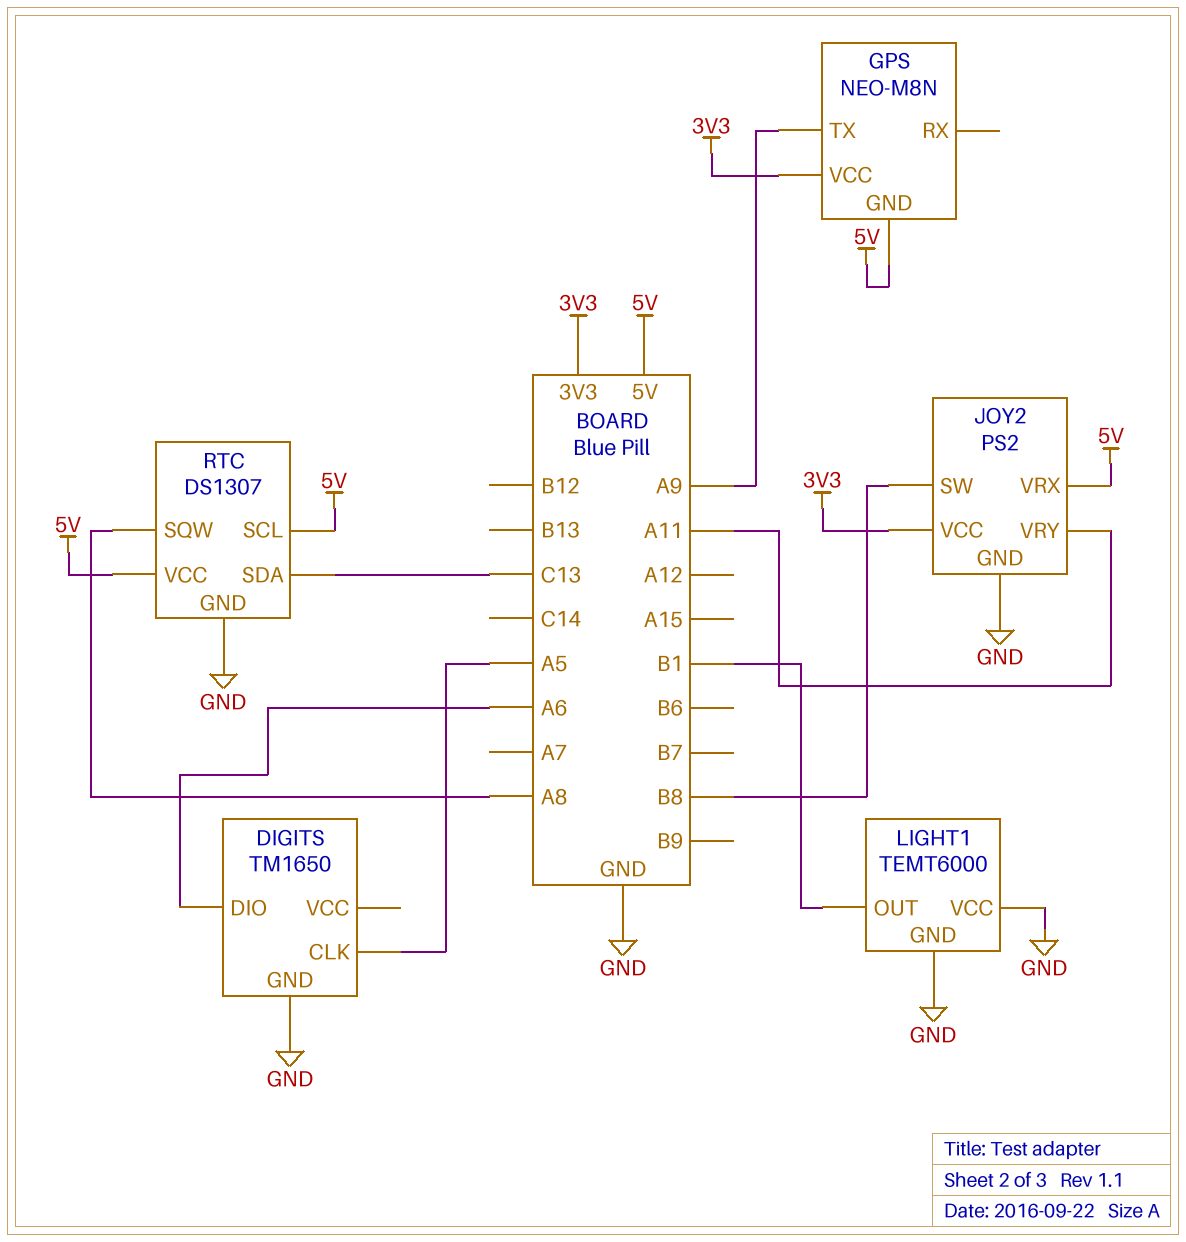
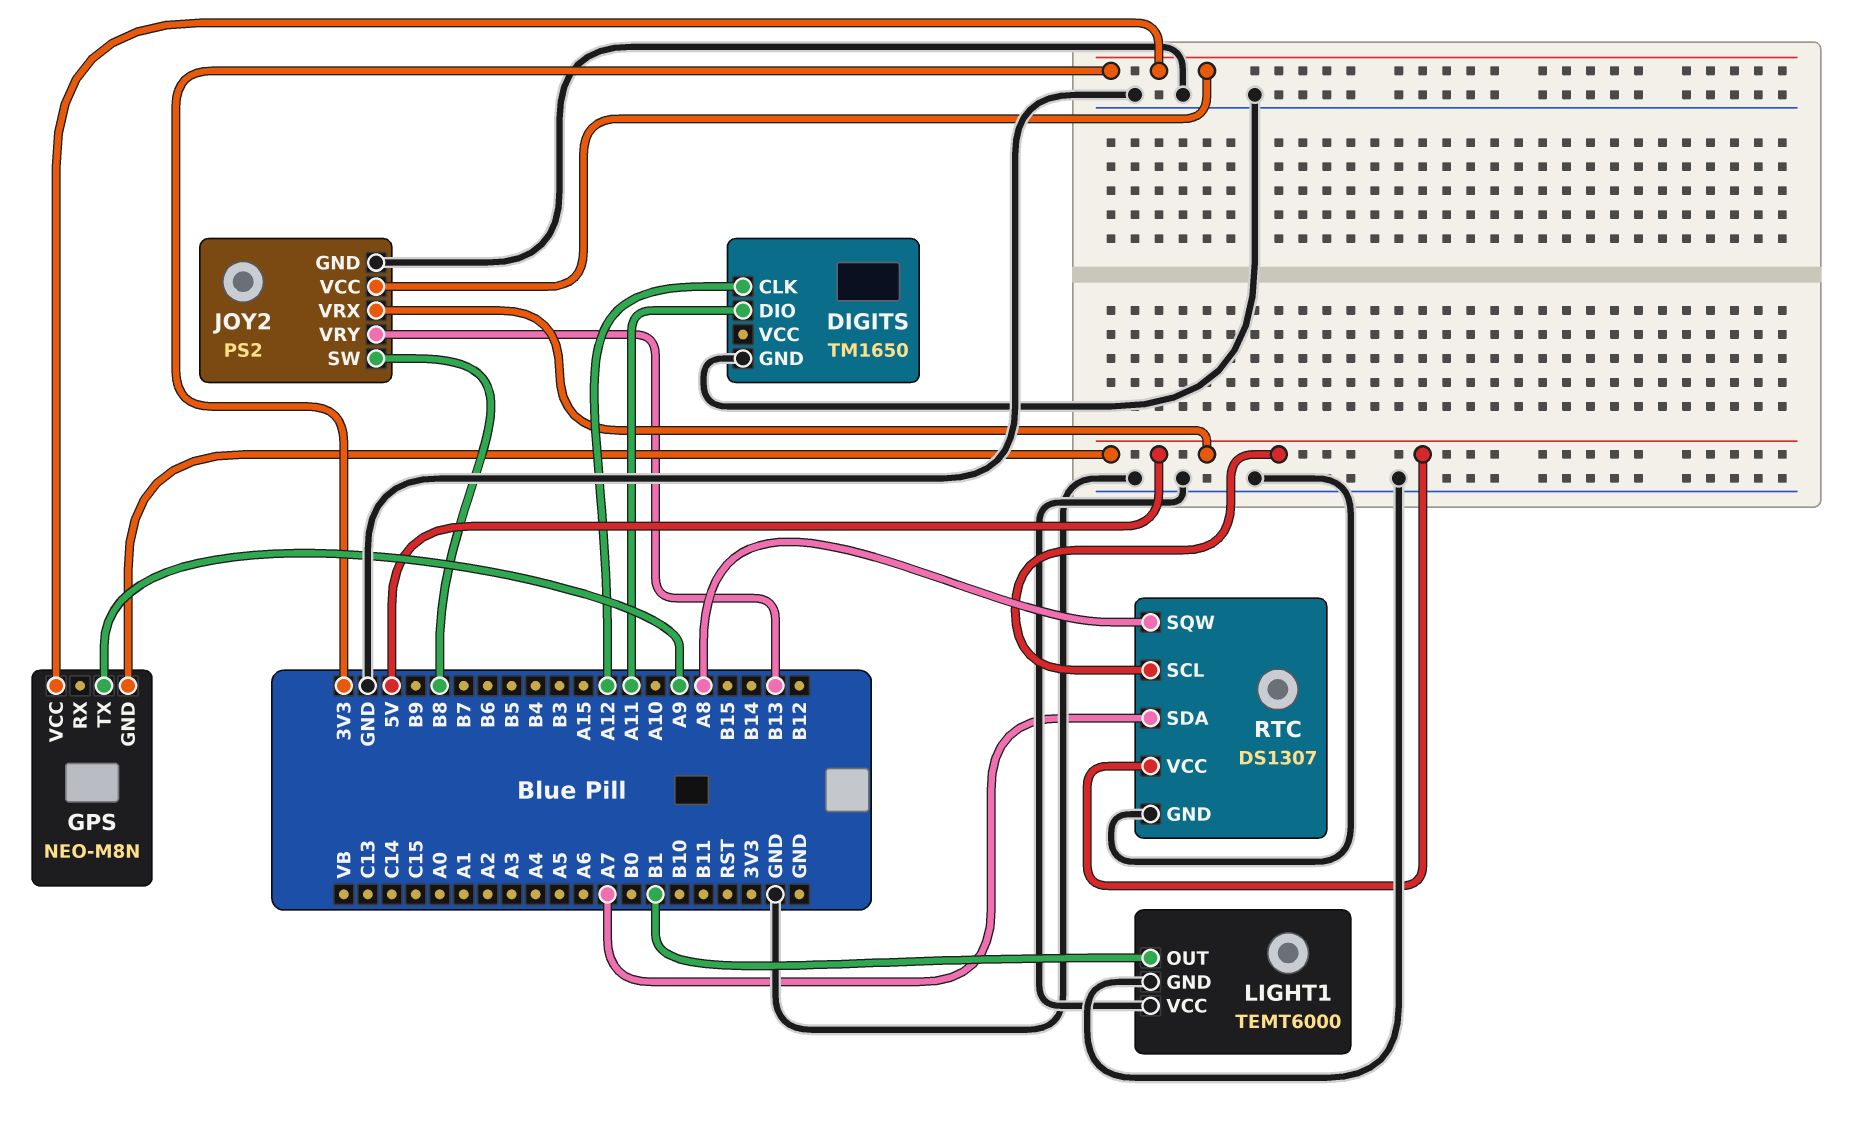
DIGITS pin CLK: A5 -> A12
DIGITS pin DIO: A6 -> A11
JOY2 pin VRY: A11 -> B13
RTC pin SDA: C13 -> A7

